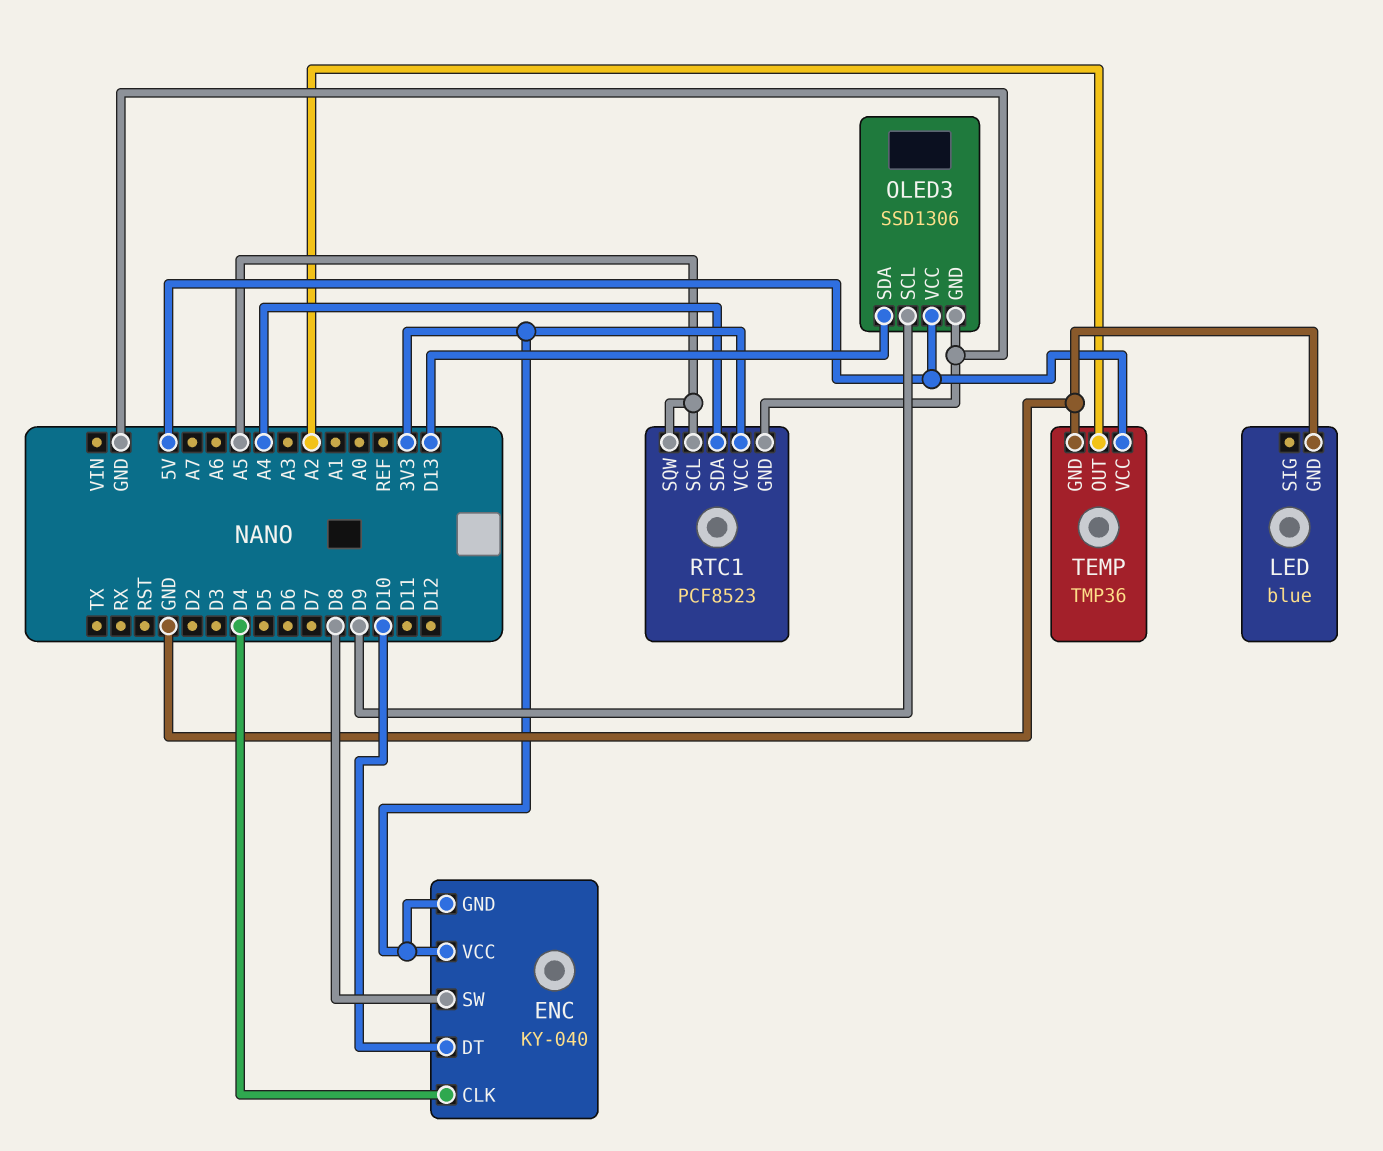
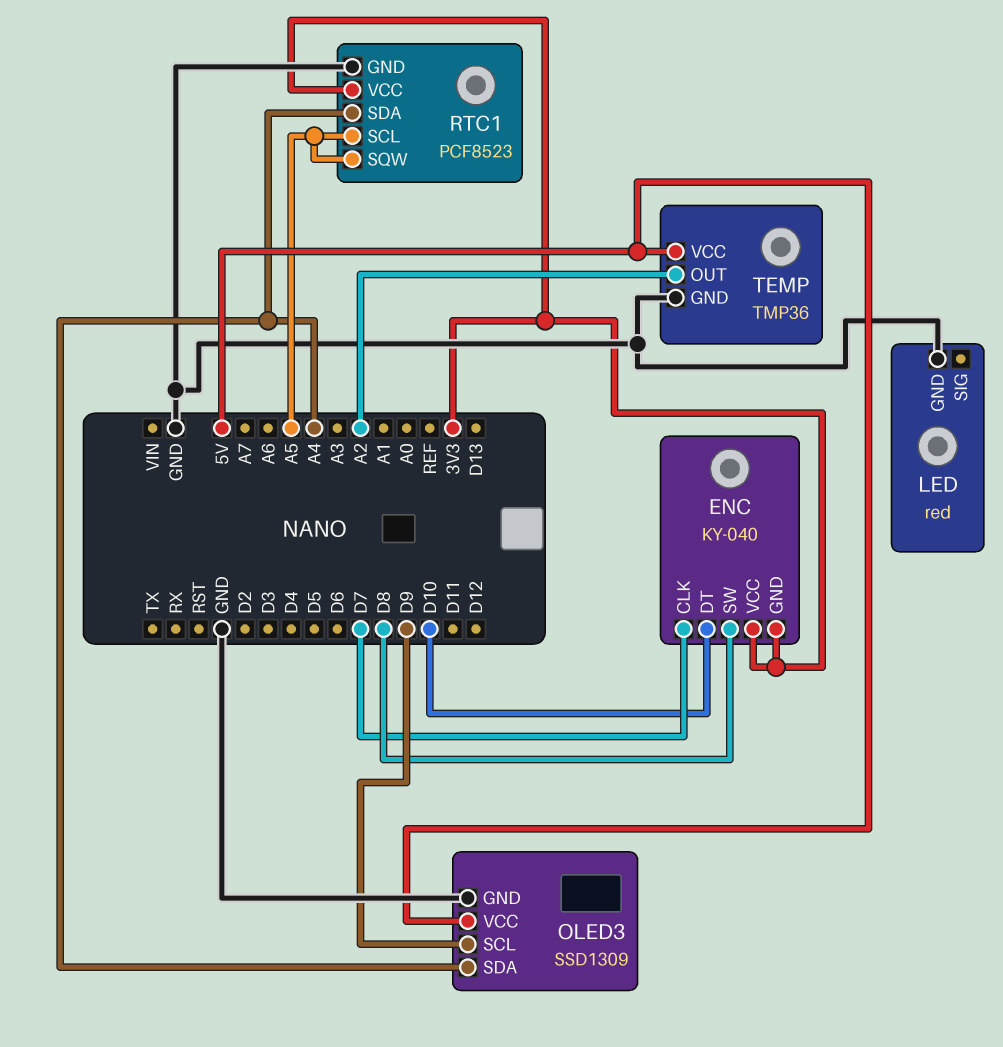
ENC pin CLK: D4 -> D7
LED: blue -> red
OLED3: SSD1306 -> SSD1309
OLED3 pin SDA: D13 -> A4

